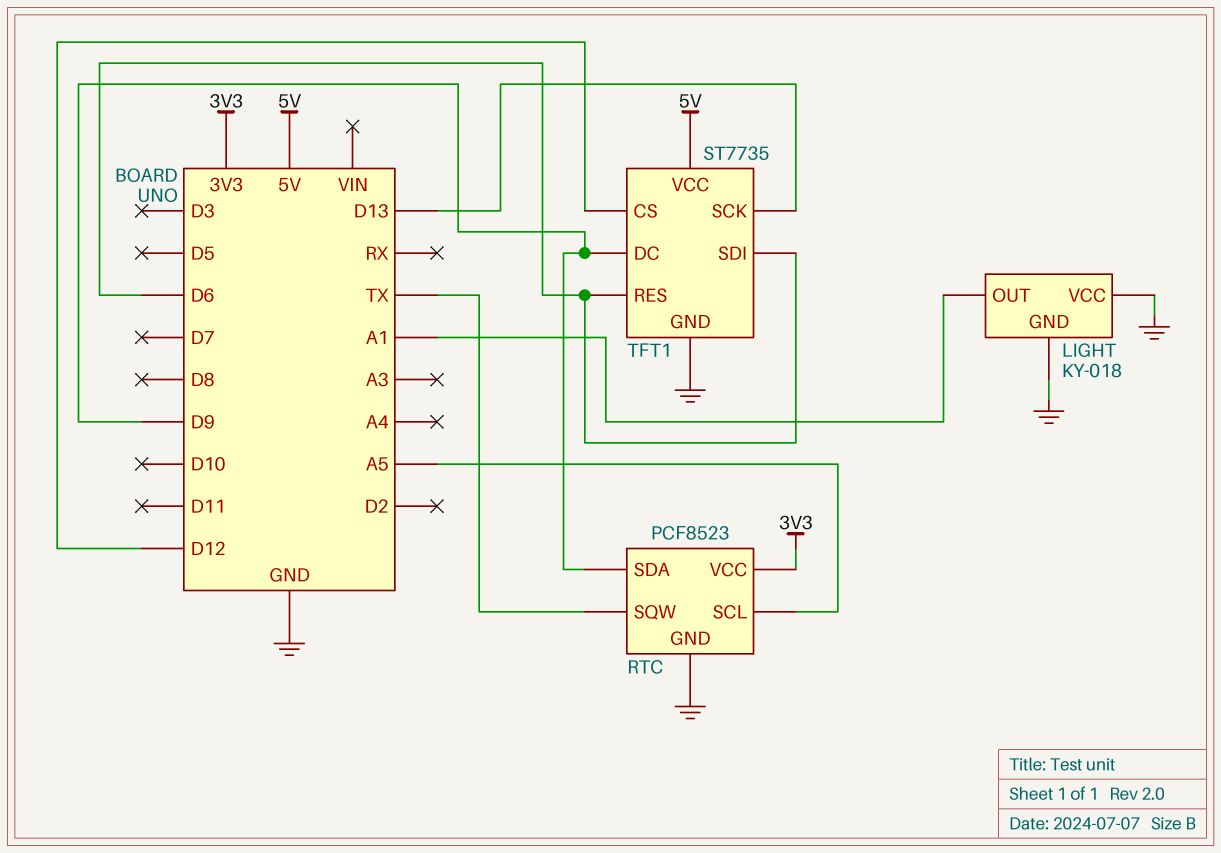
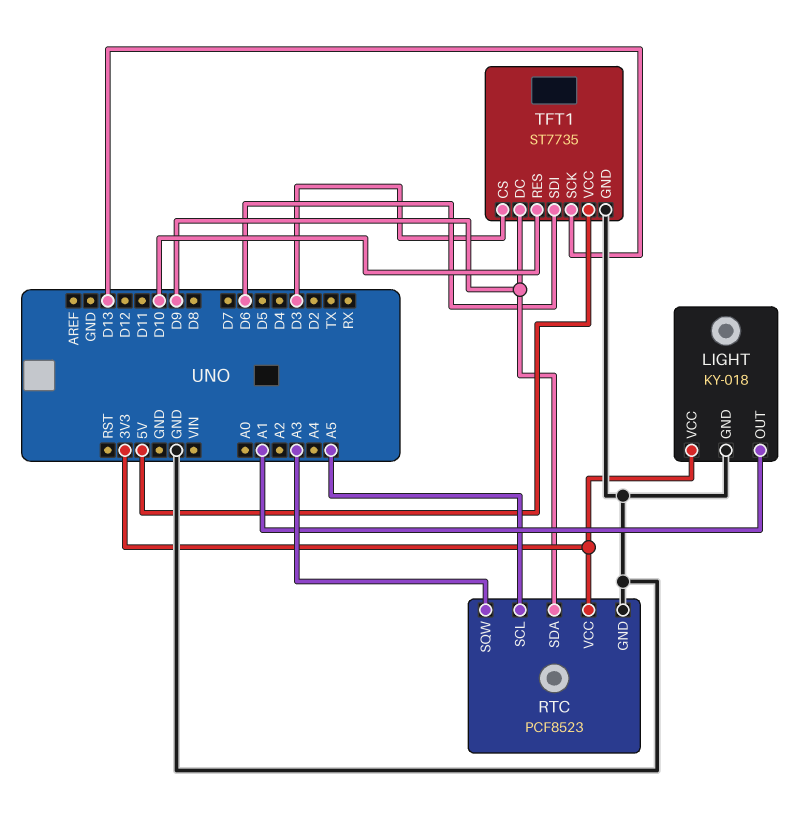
LIGHT pin VCC: GND -> 3V3
RTC pin SQW: TX -> A3
TFT1 pin CS: D12 -> D3
TFT1 pin RES: D6 -> D10

